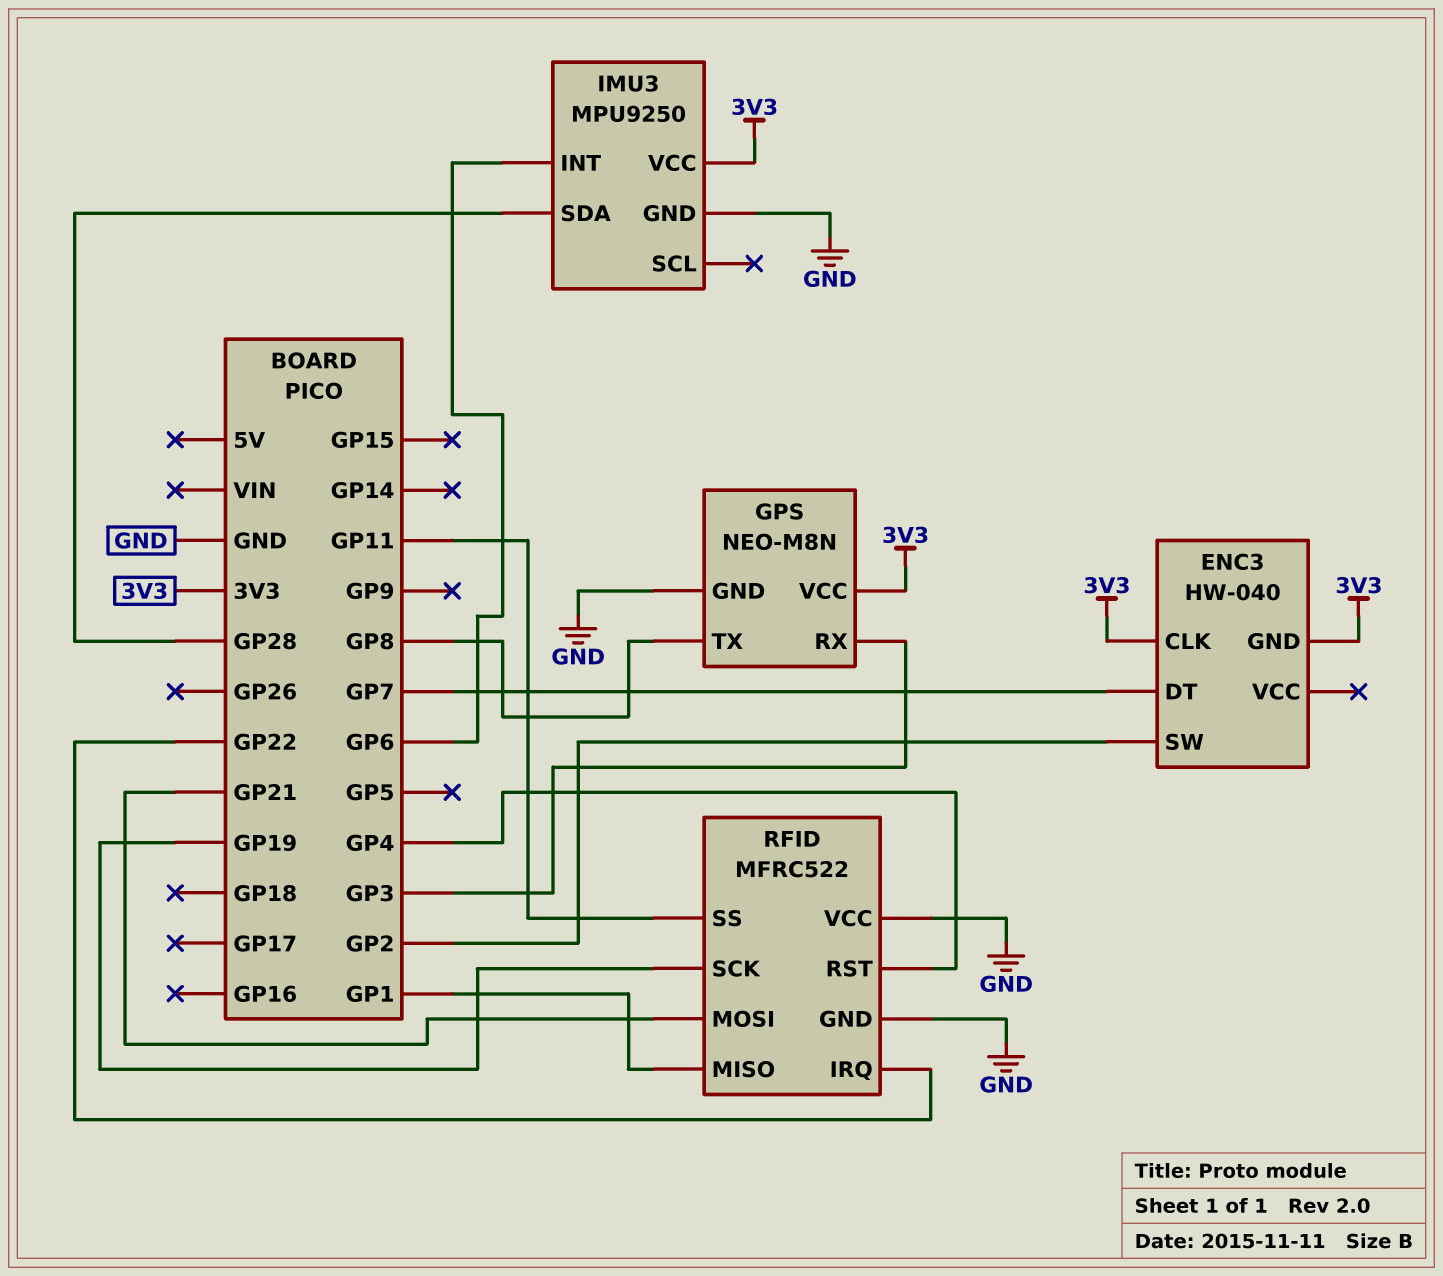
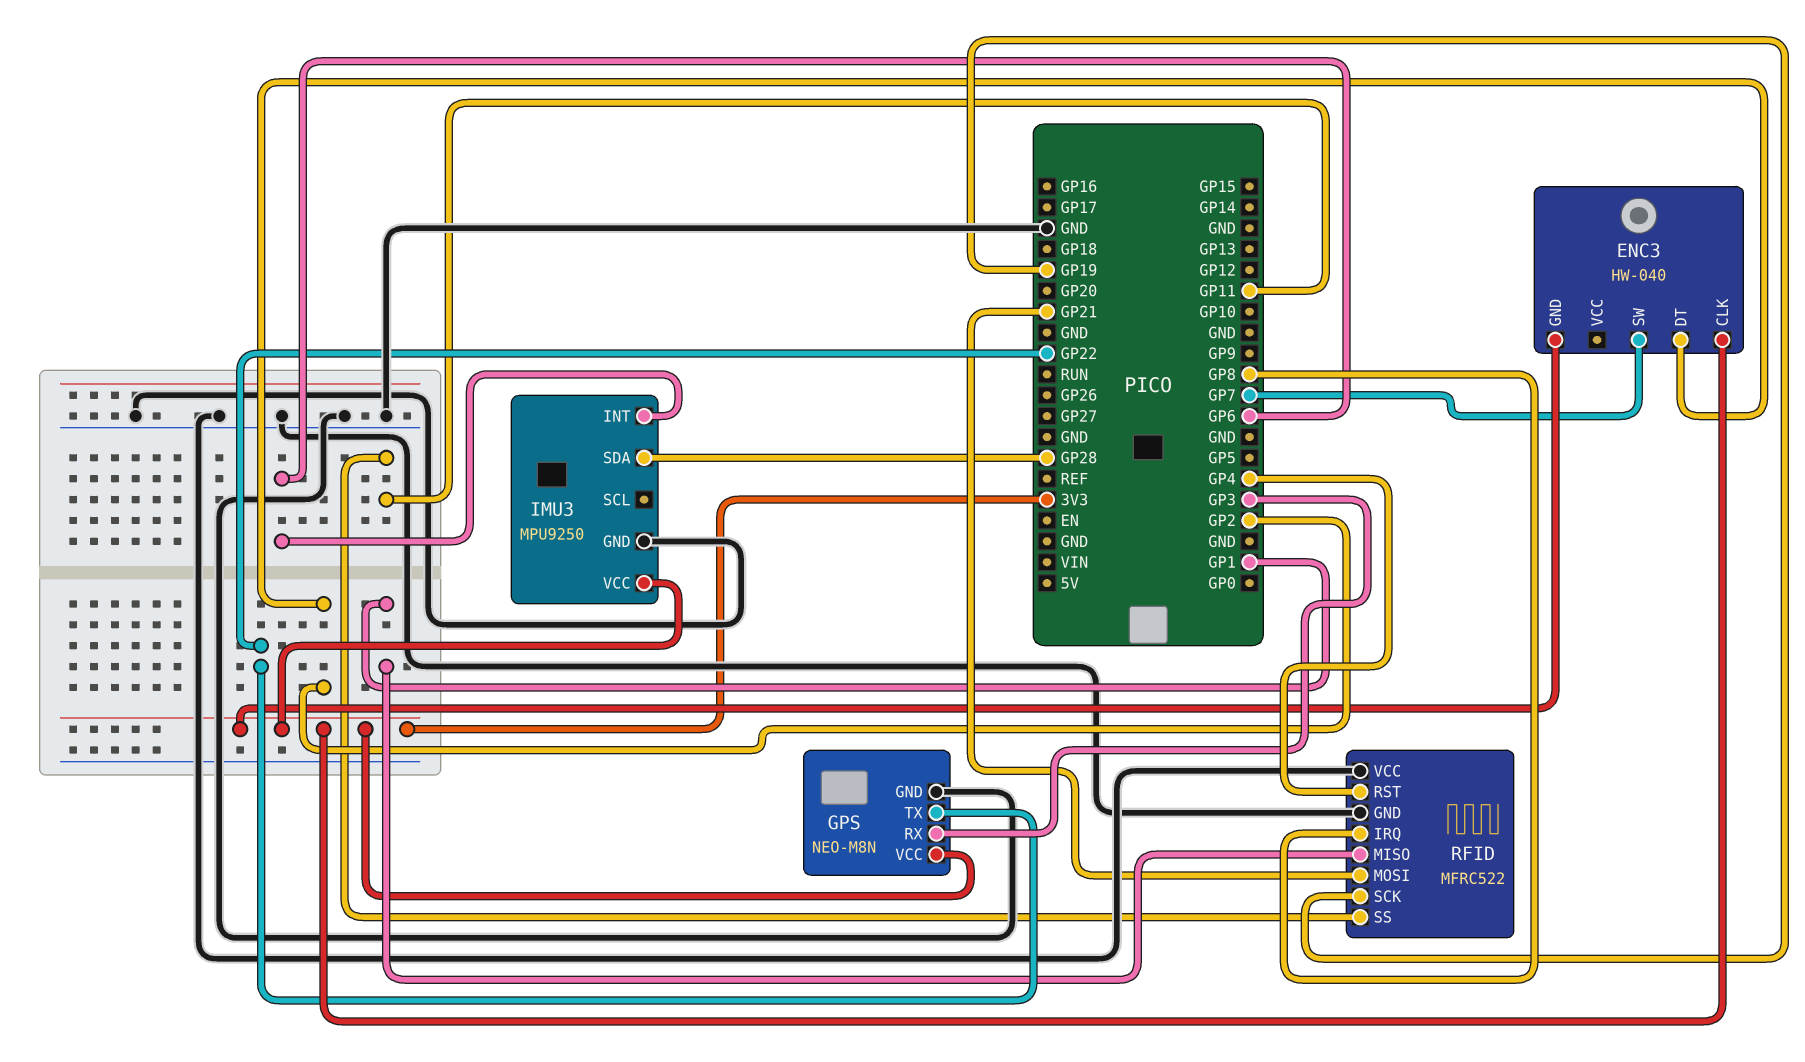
ENC3 pin DT: GP7 -> GP2
ENC3 pin SW: GP2 -> GP7
GPS pin TX: GP8 -> GP22
RFID pin IRQ: GP22 -> GP8

